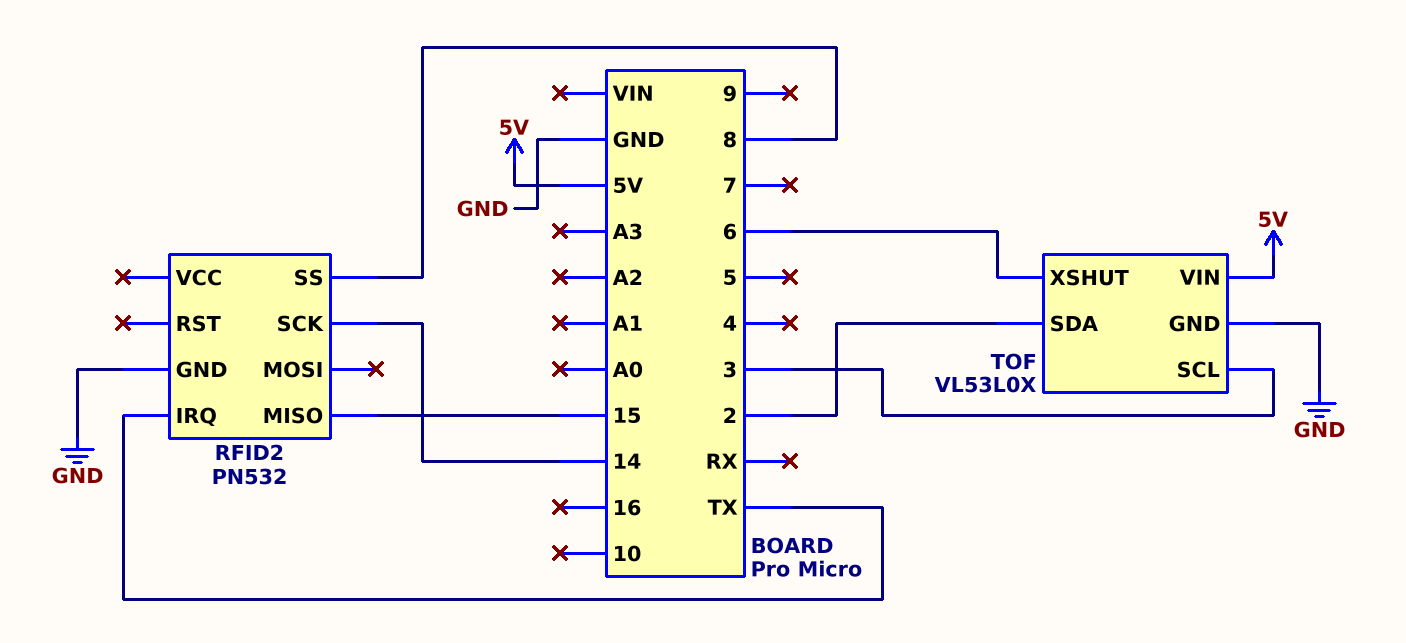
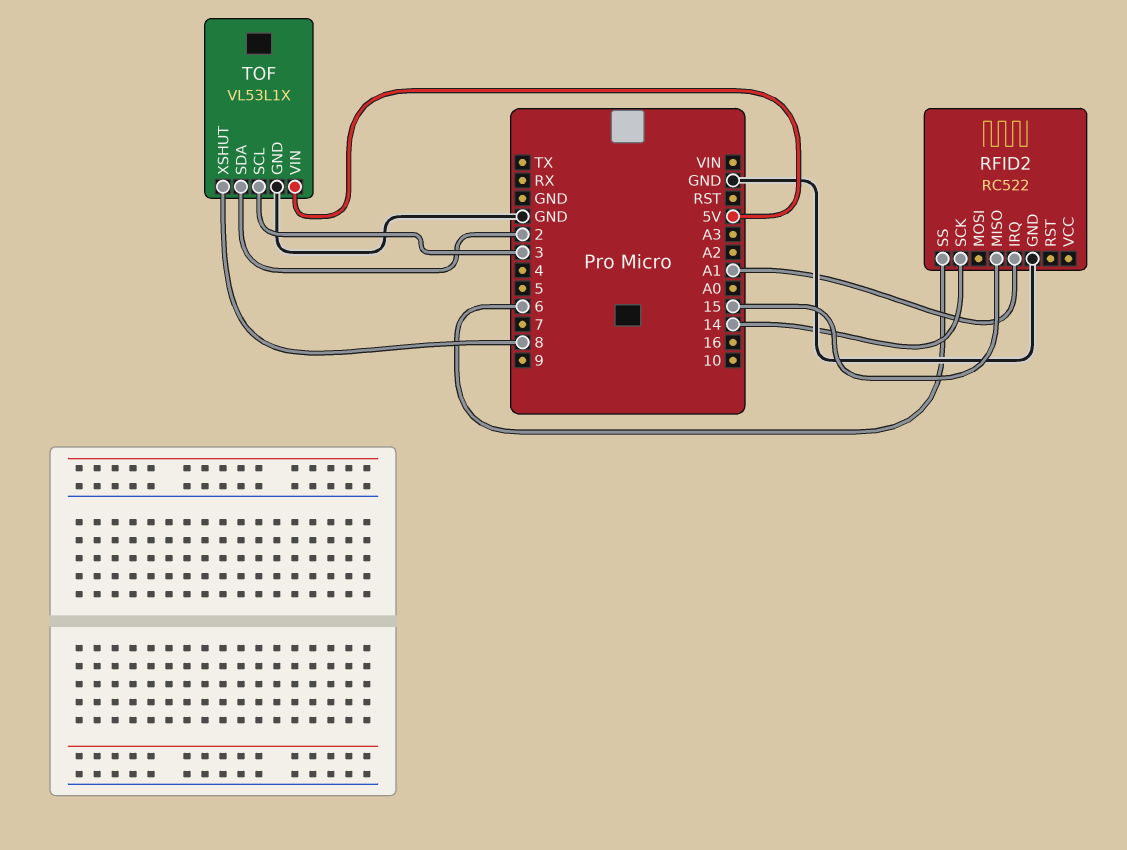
RFID2: PN532 -> RC522
RFID2 pin IRQ: TX -> A1
RFID2 pin SS: 8 -> 6
TOF: VL53L0X -> VL53L1X
TOF pin XSHUT: 6 -> 8

